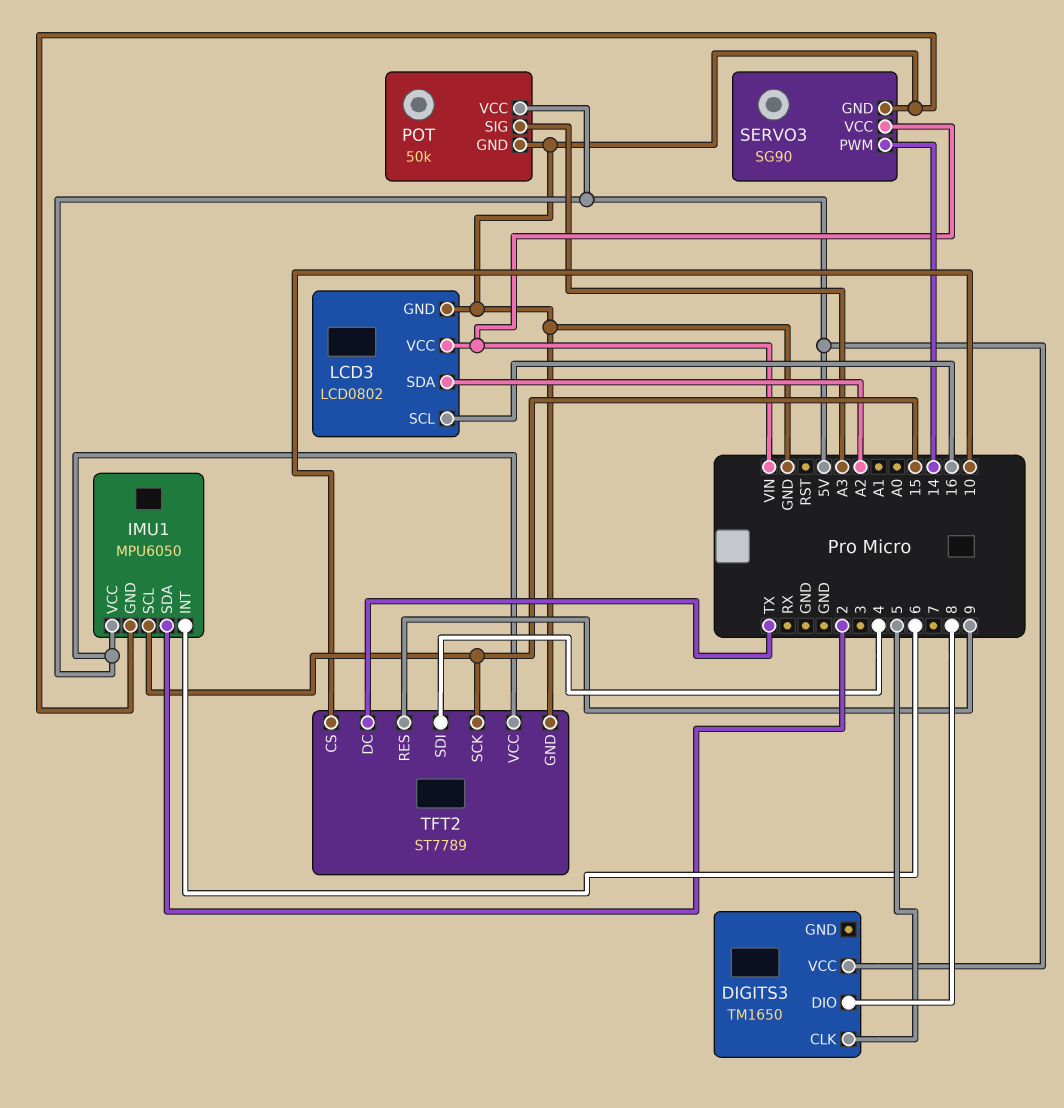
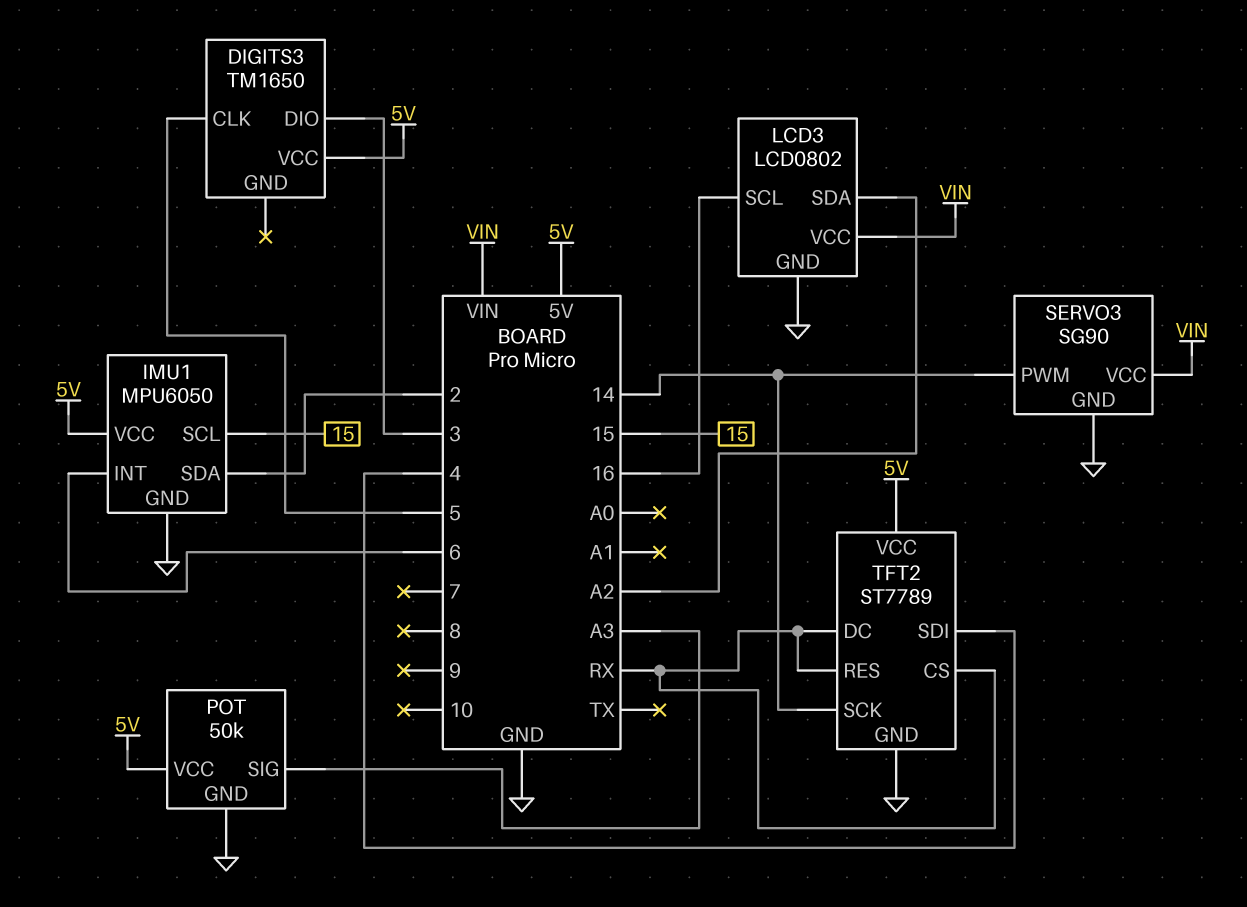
DIGITS3 pin DIO: 8 -> 3
TFT2 pin CS: 10 -> RX
TFT2 pin DC: TX -> RX
TFT2 pin RES: 9 -> RX
TFT2 pin SCK: 15 -> 14

